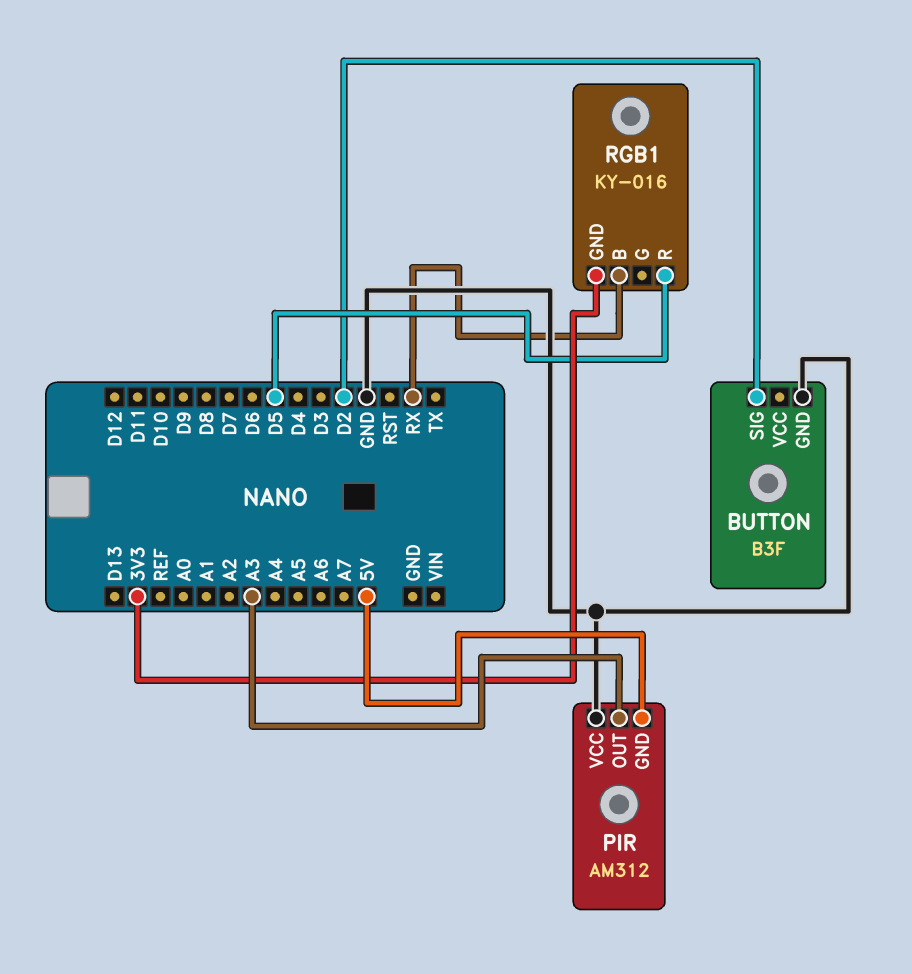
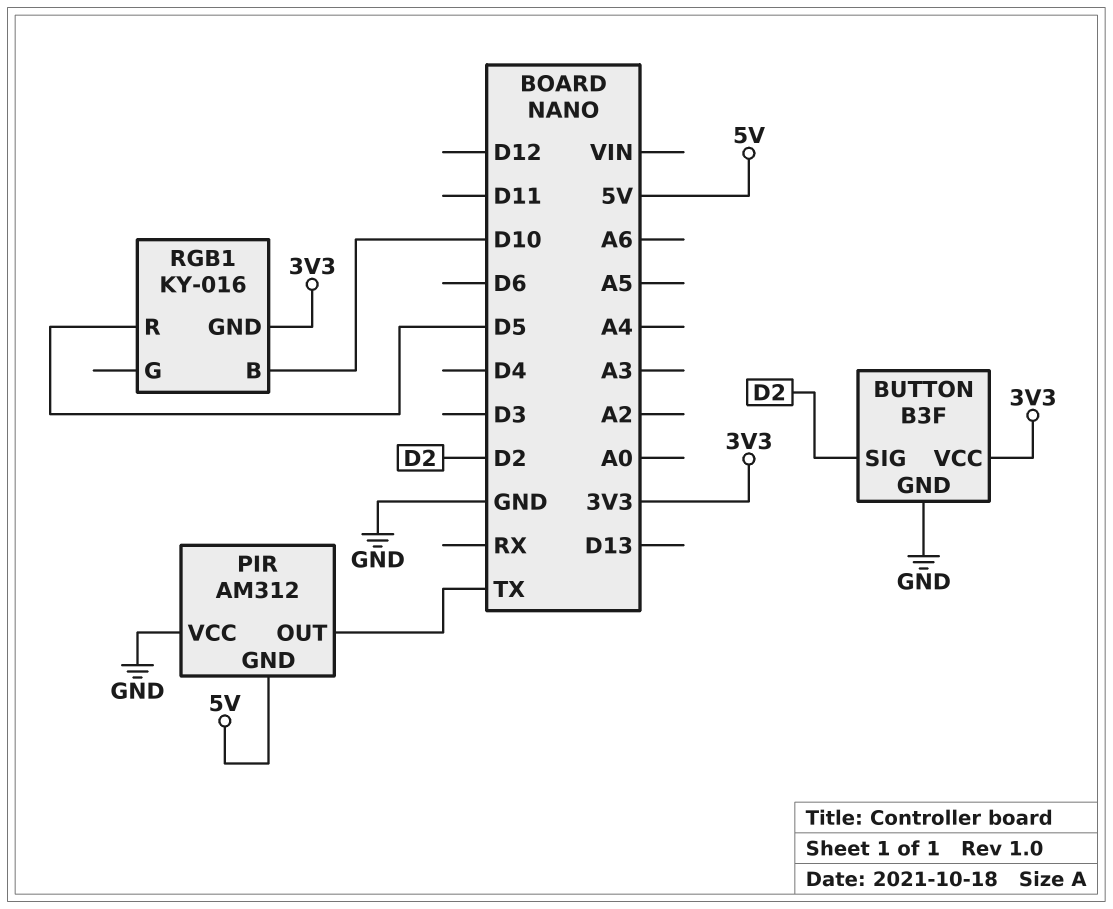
BUTTON pin VCC: none -> 3V3
PIR pin OUT: A3 -> TX
RGB1 pin B: RX -> D10

